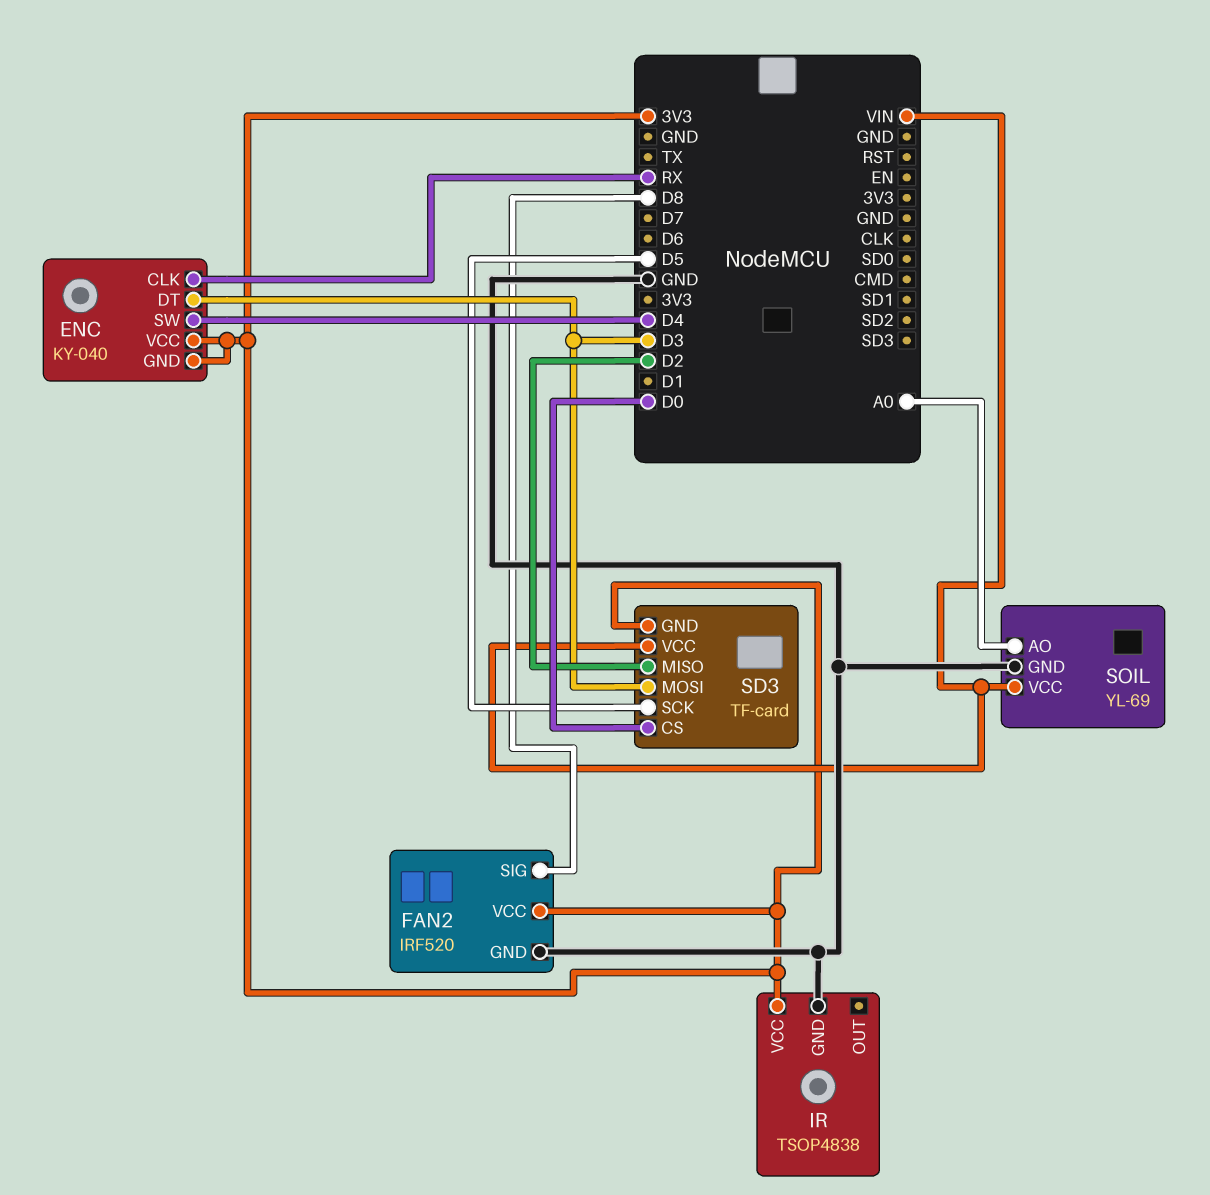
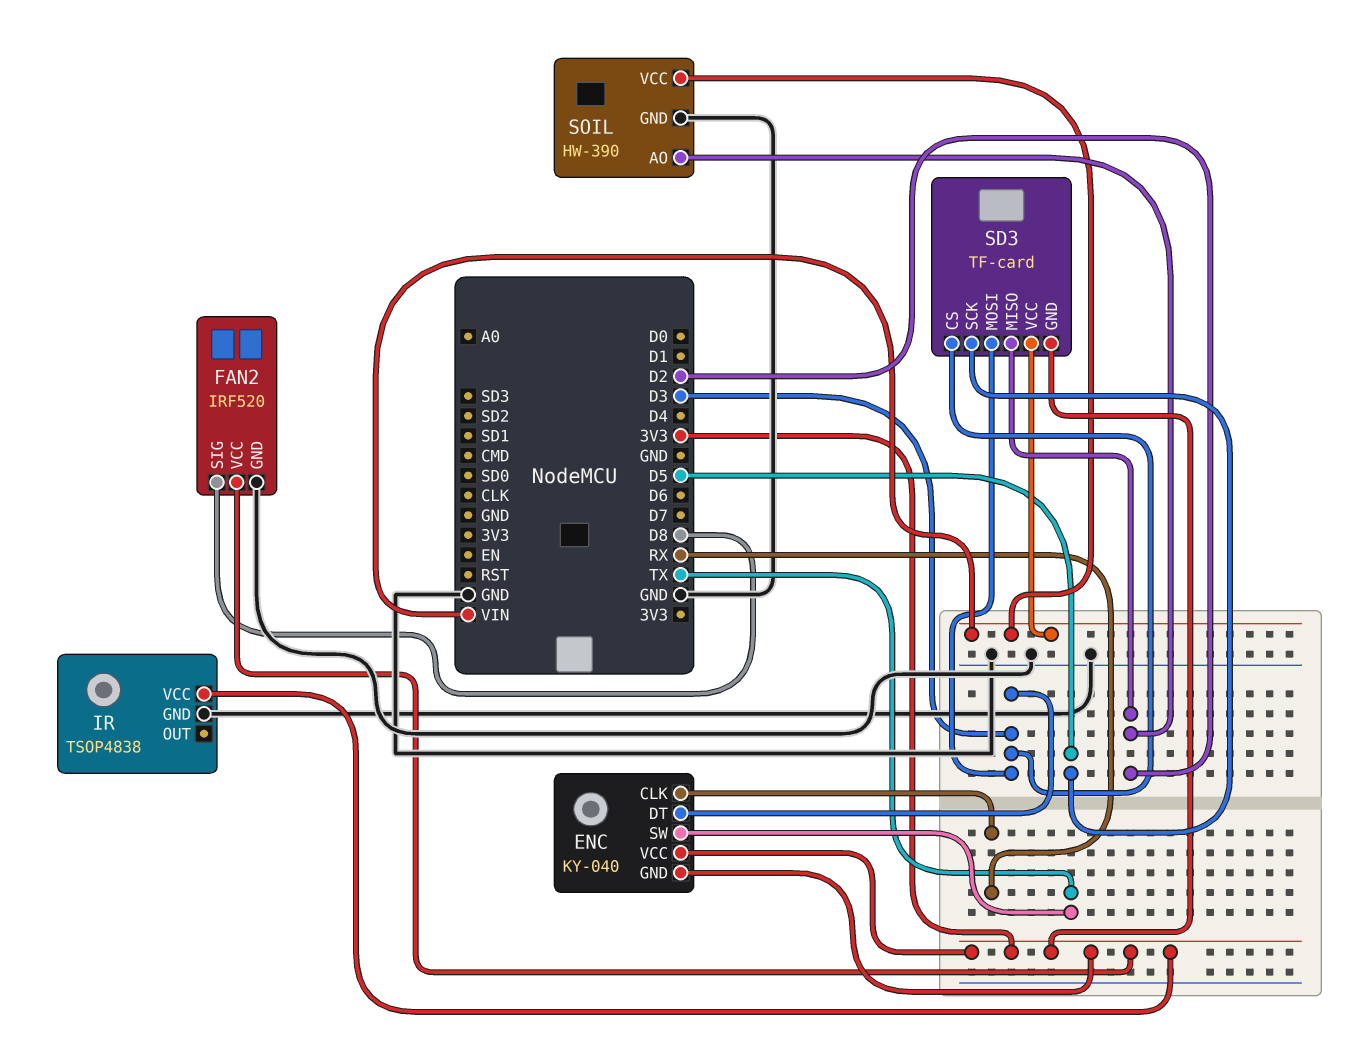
ENC pin SW: D4 -> TX
SD3 pin CS: D0 -> D3
SOIL: YL-69 -> HW-390
SOIL pin AO: A0 -> D2

